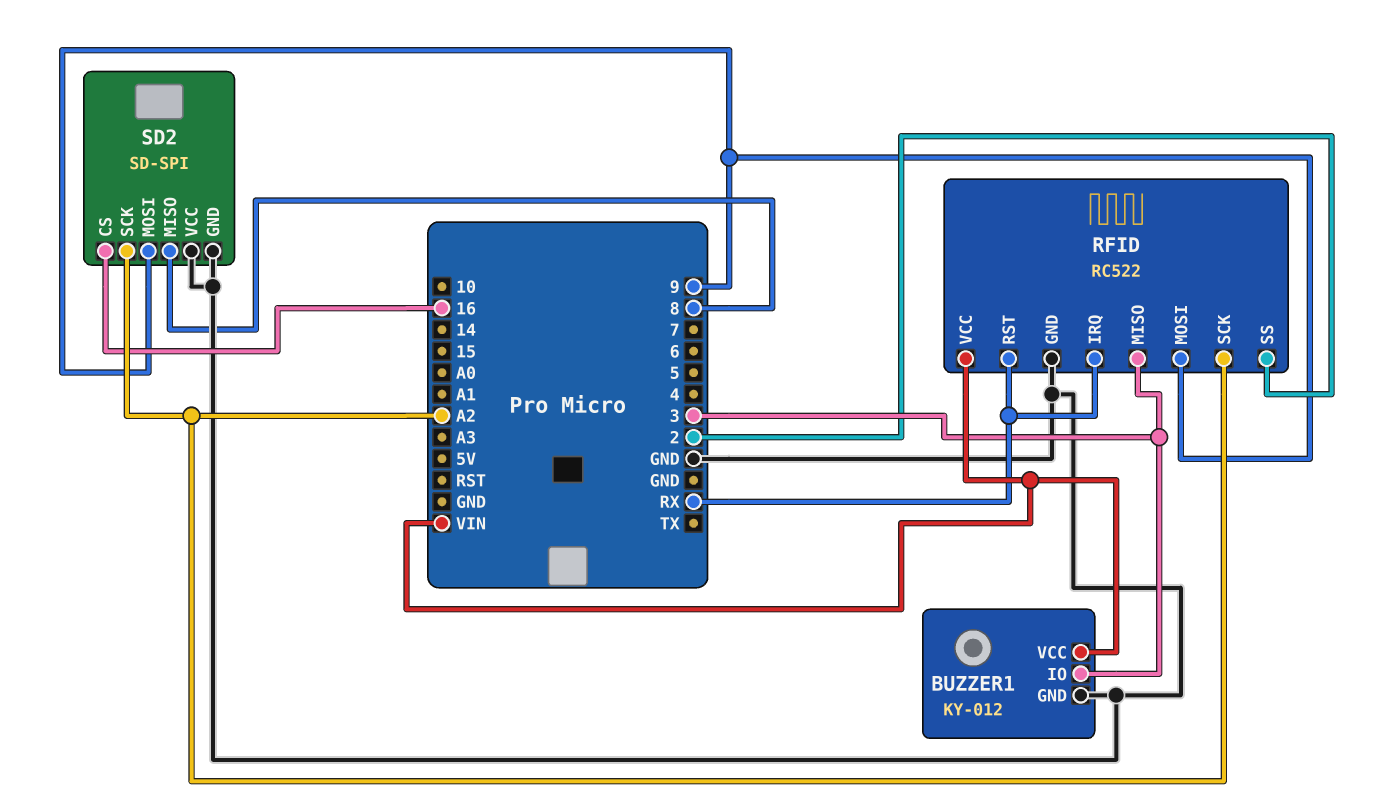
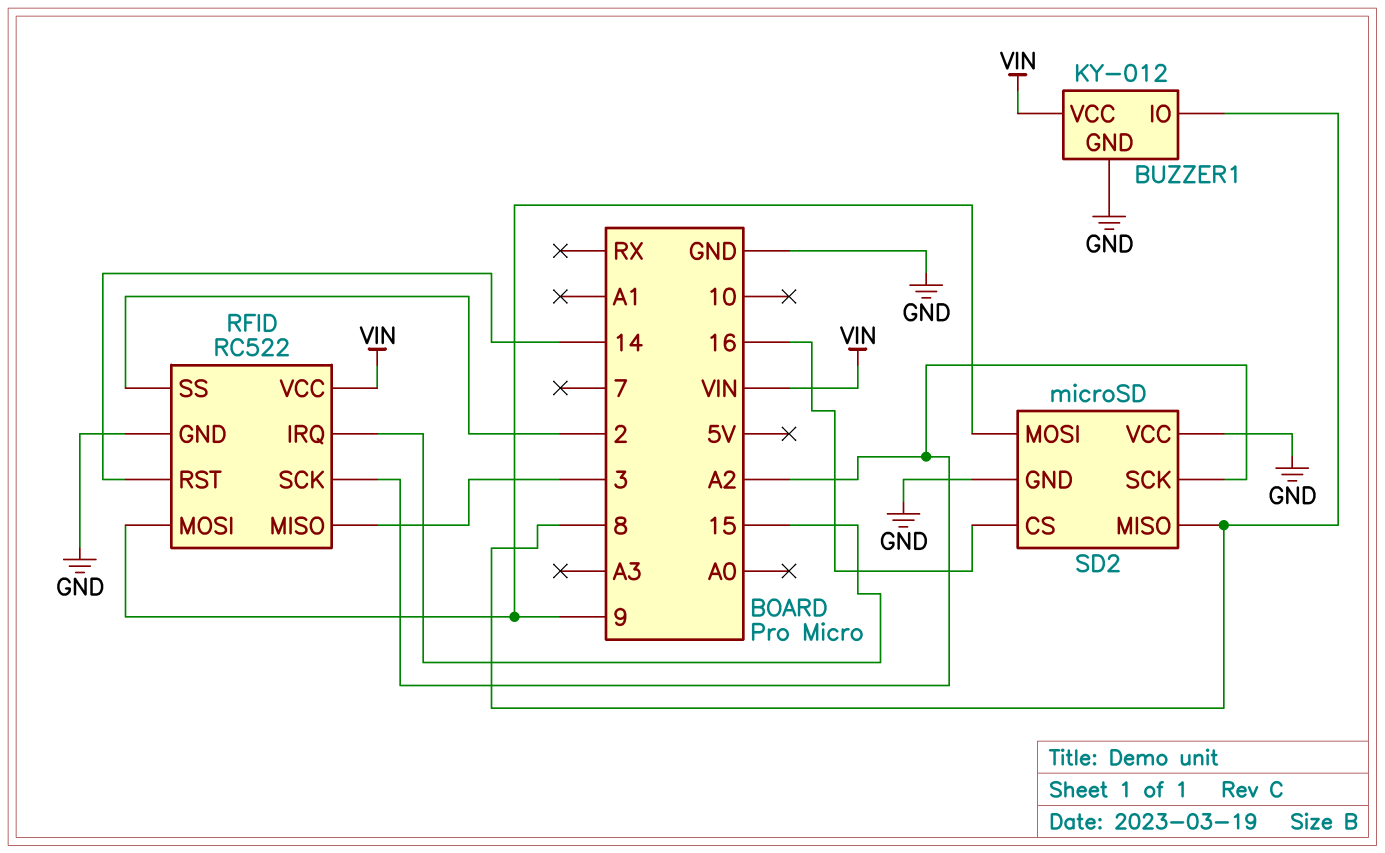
BUZZER1 pin IO: 3 -> 8
RFID pin IRQ: RX -> 15
RFID pin RST: RX -> 14
SD2: SD-SPI -> microSD

